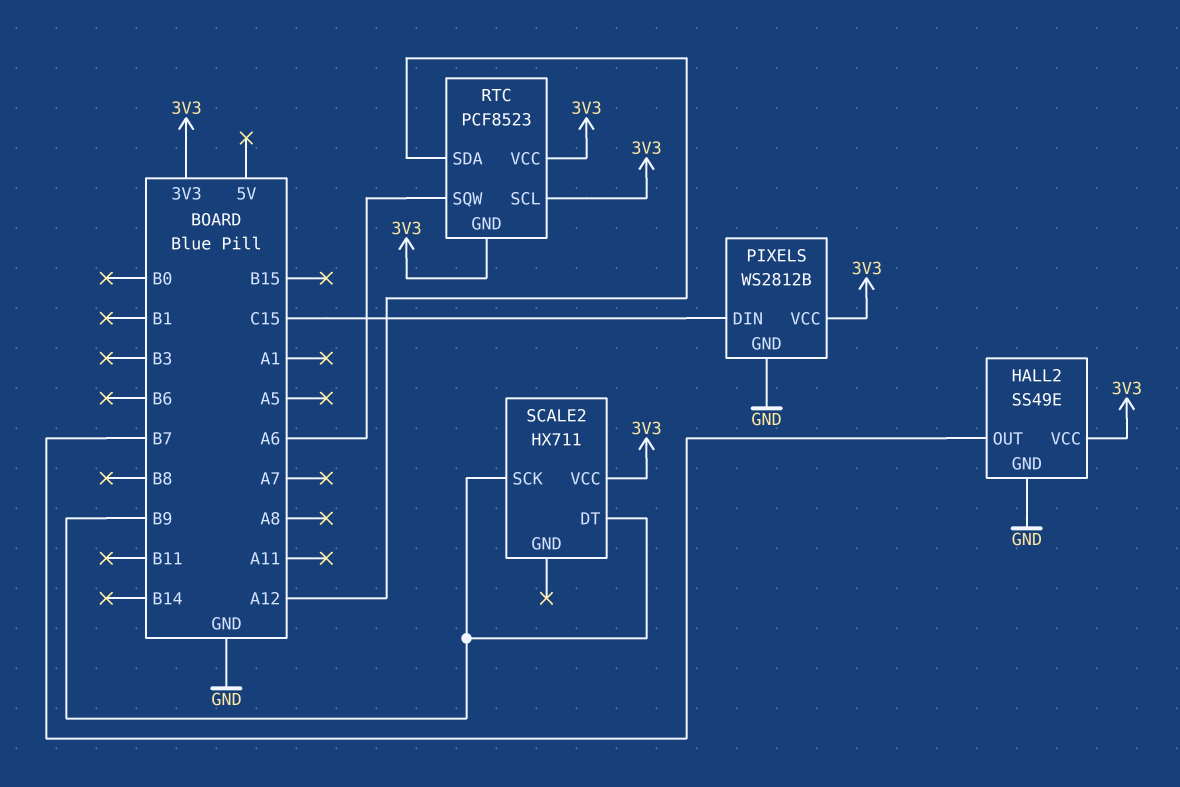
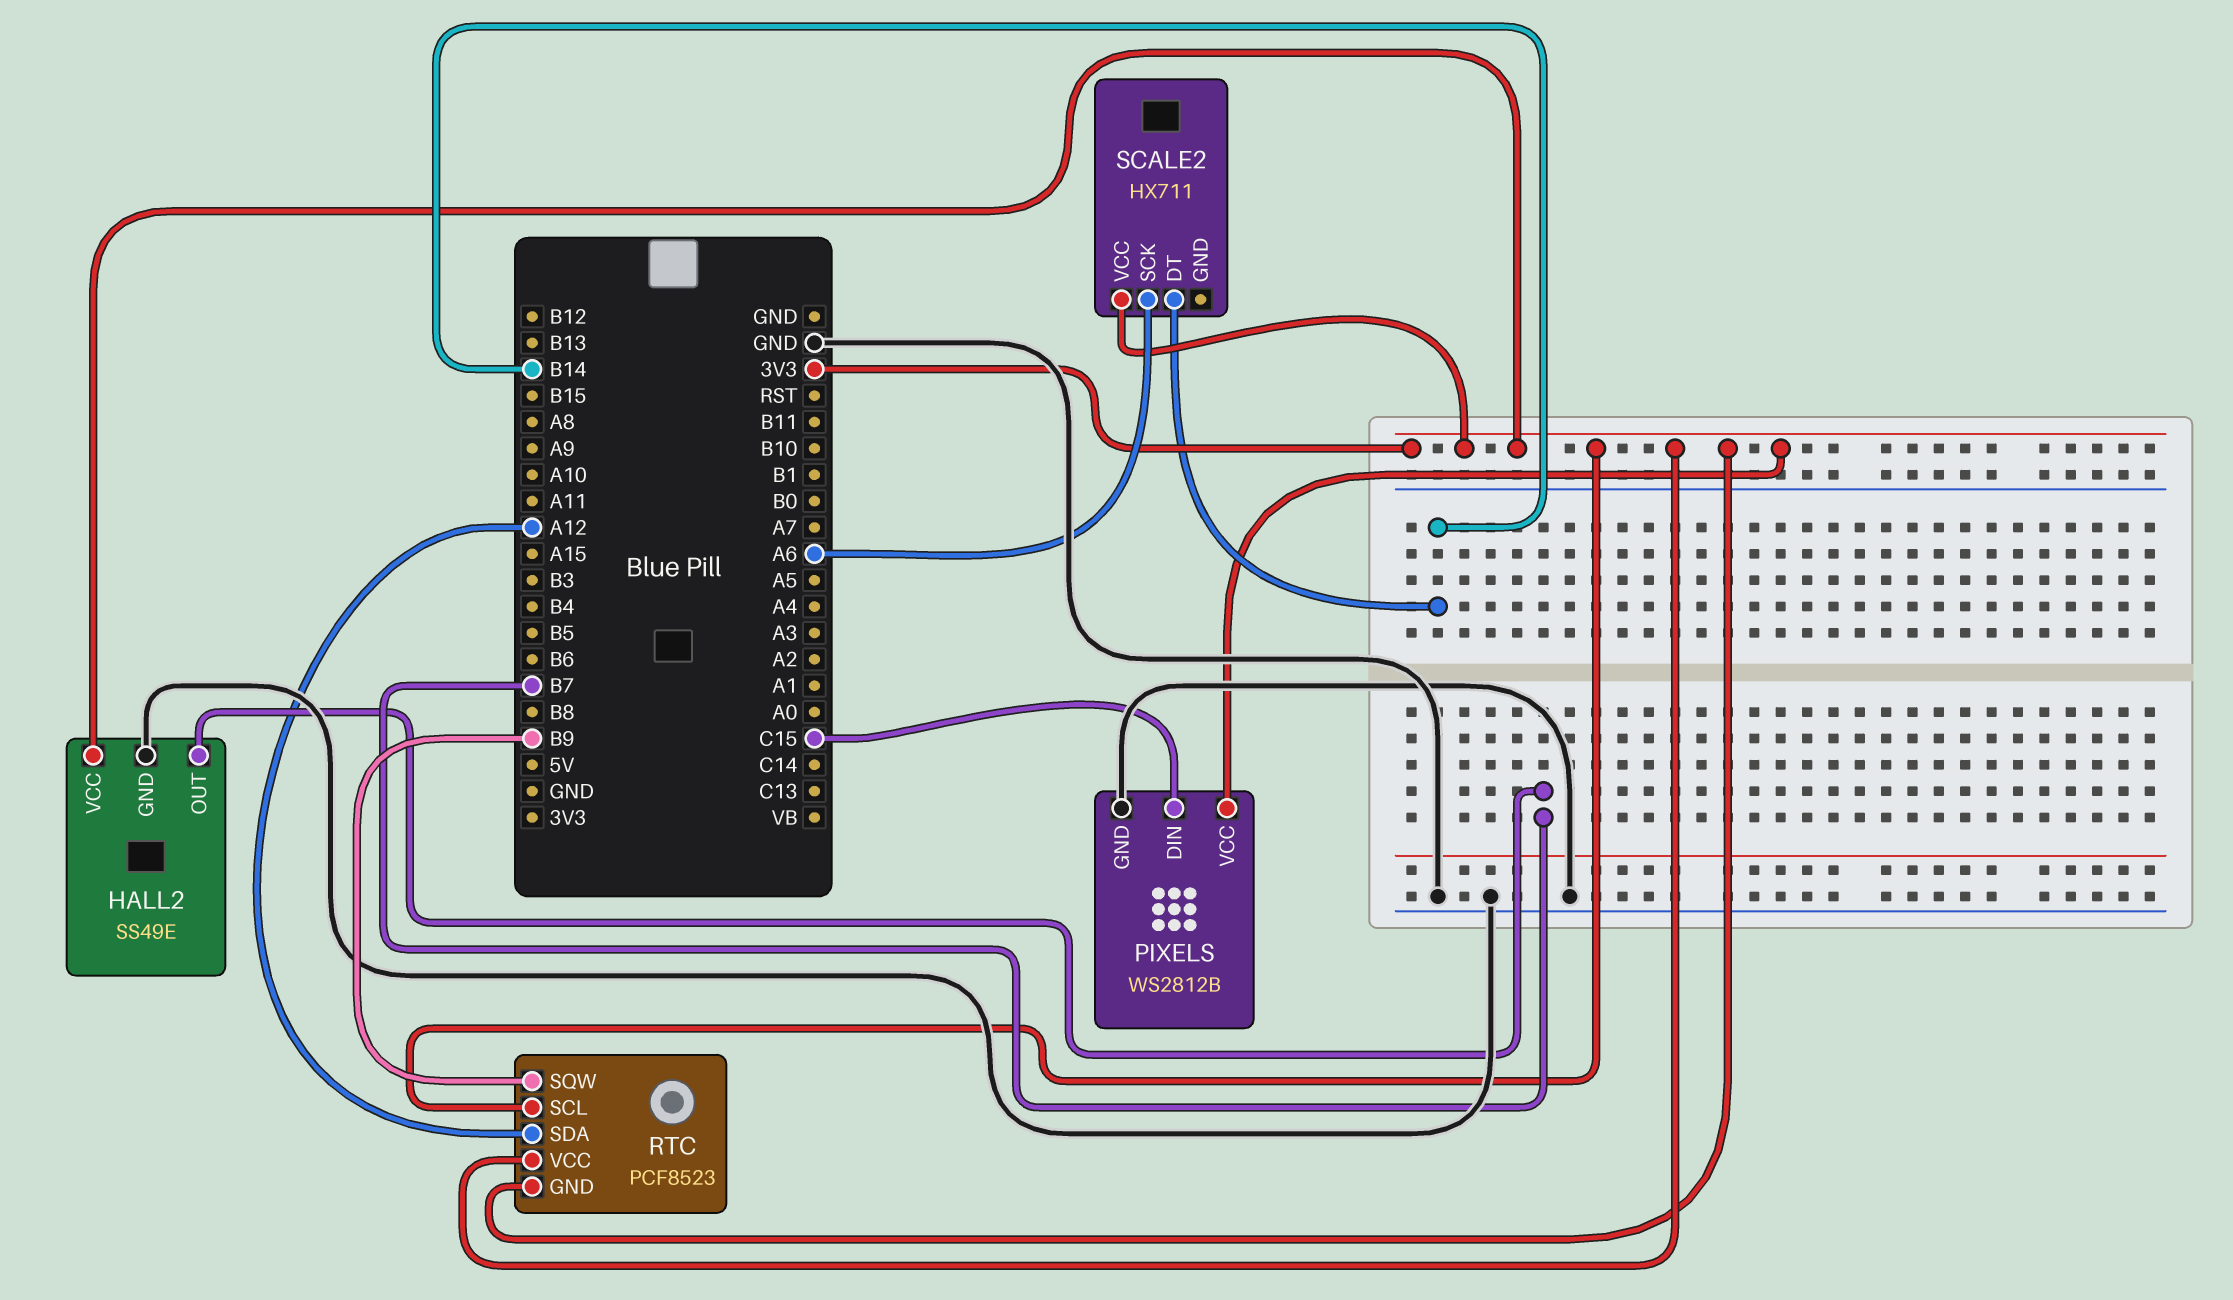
RTC pin SQW: A6 -> B9
SCALE2 pin DT: B9 -> B14
SCALE2 pin SCK: B9 -> A6

